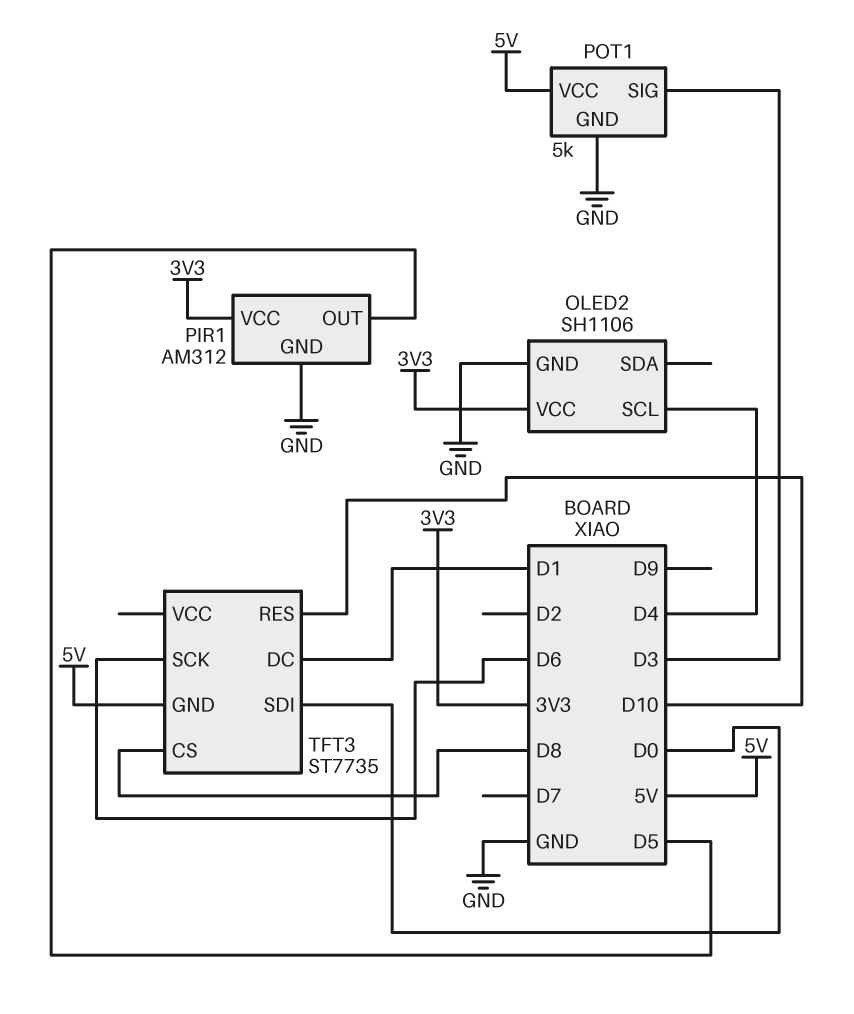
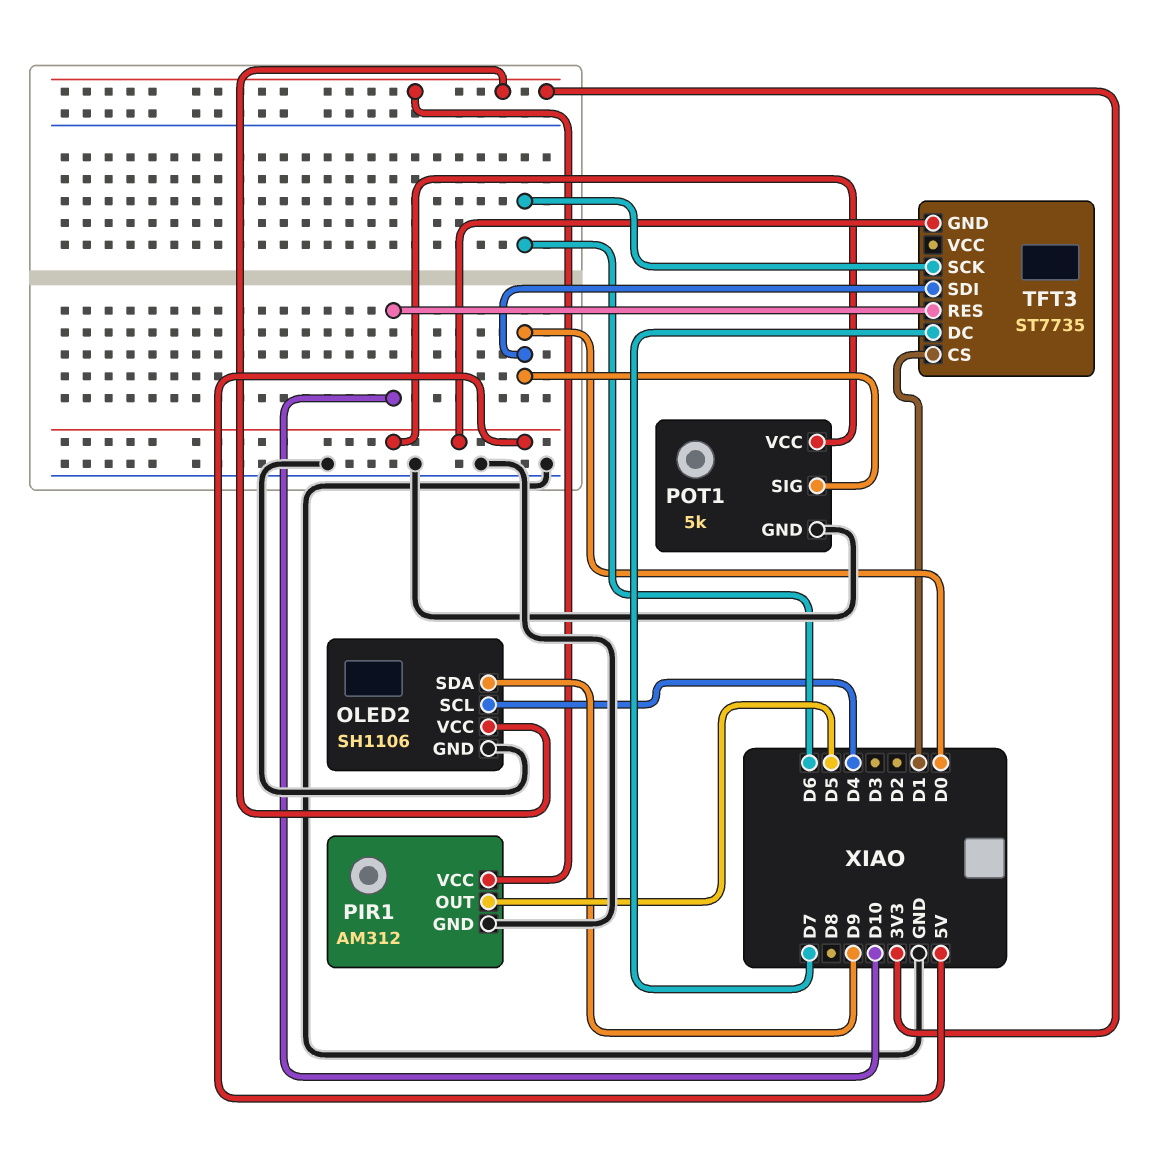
OLED2 pin SDA: none -> D9
POT1 pin SIG: D3 -> D0
TFT3 pin CS: D8 -> D1
TFT3 pin DC: D1 -> D7

